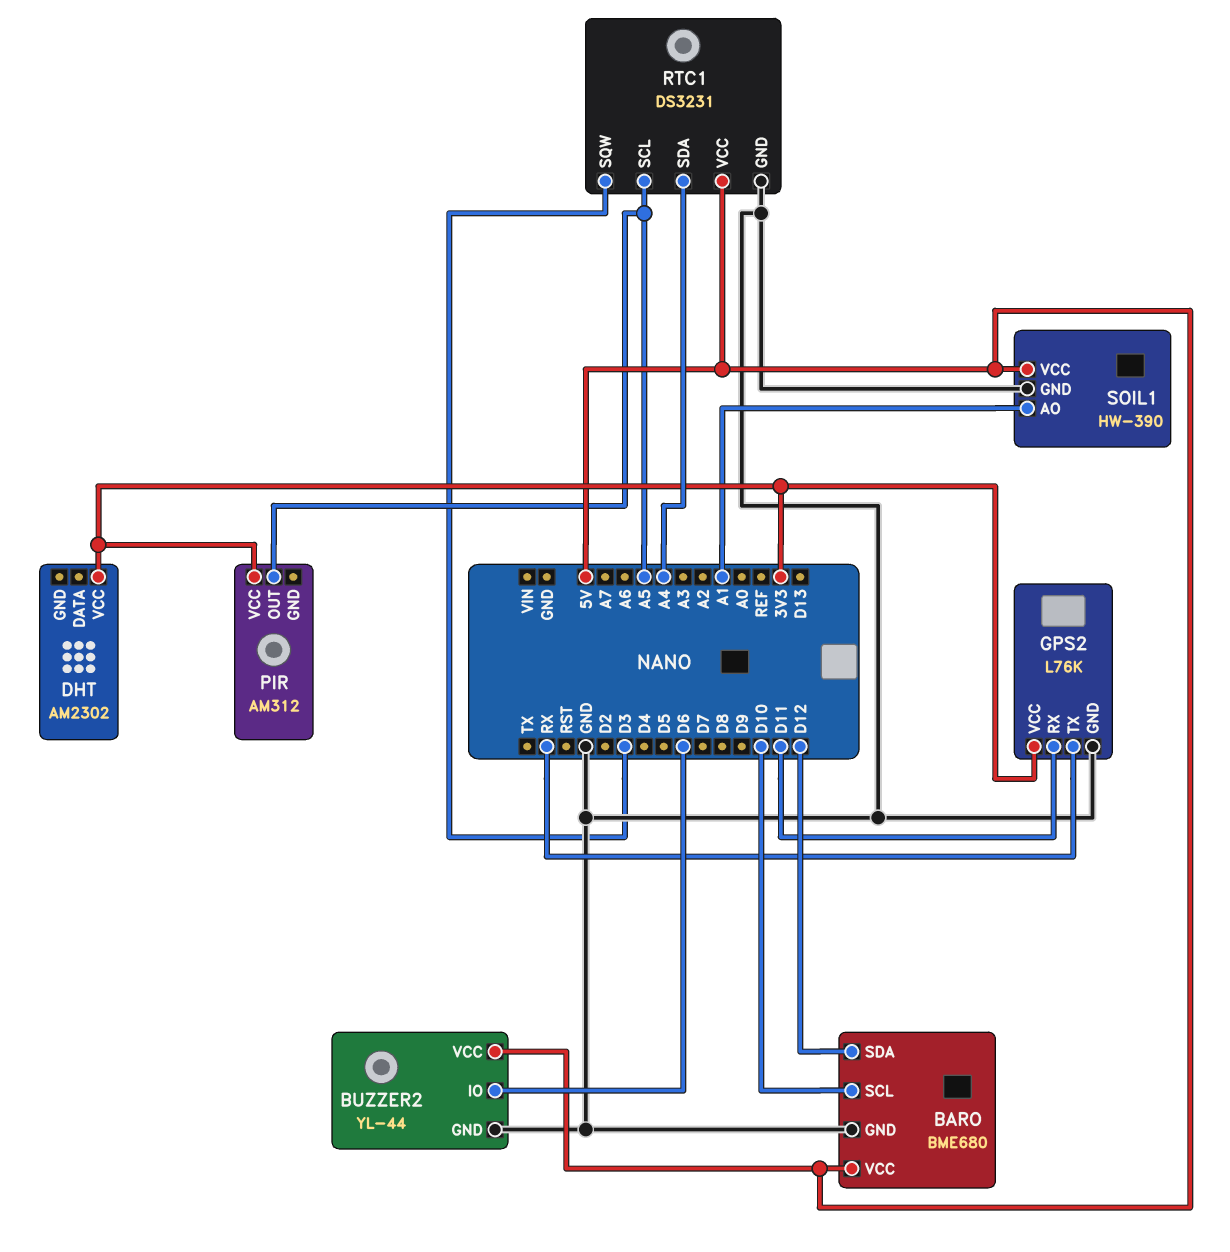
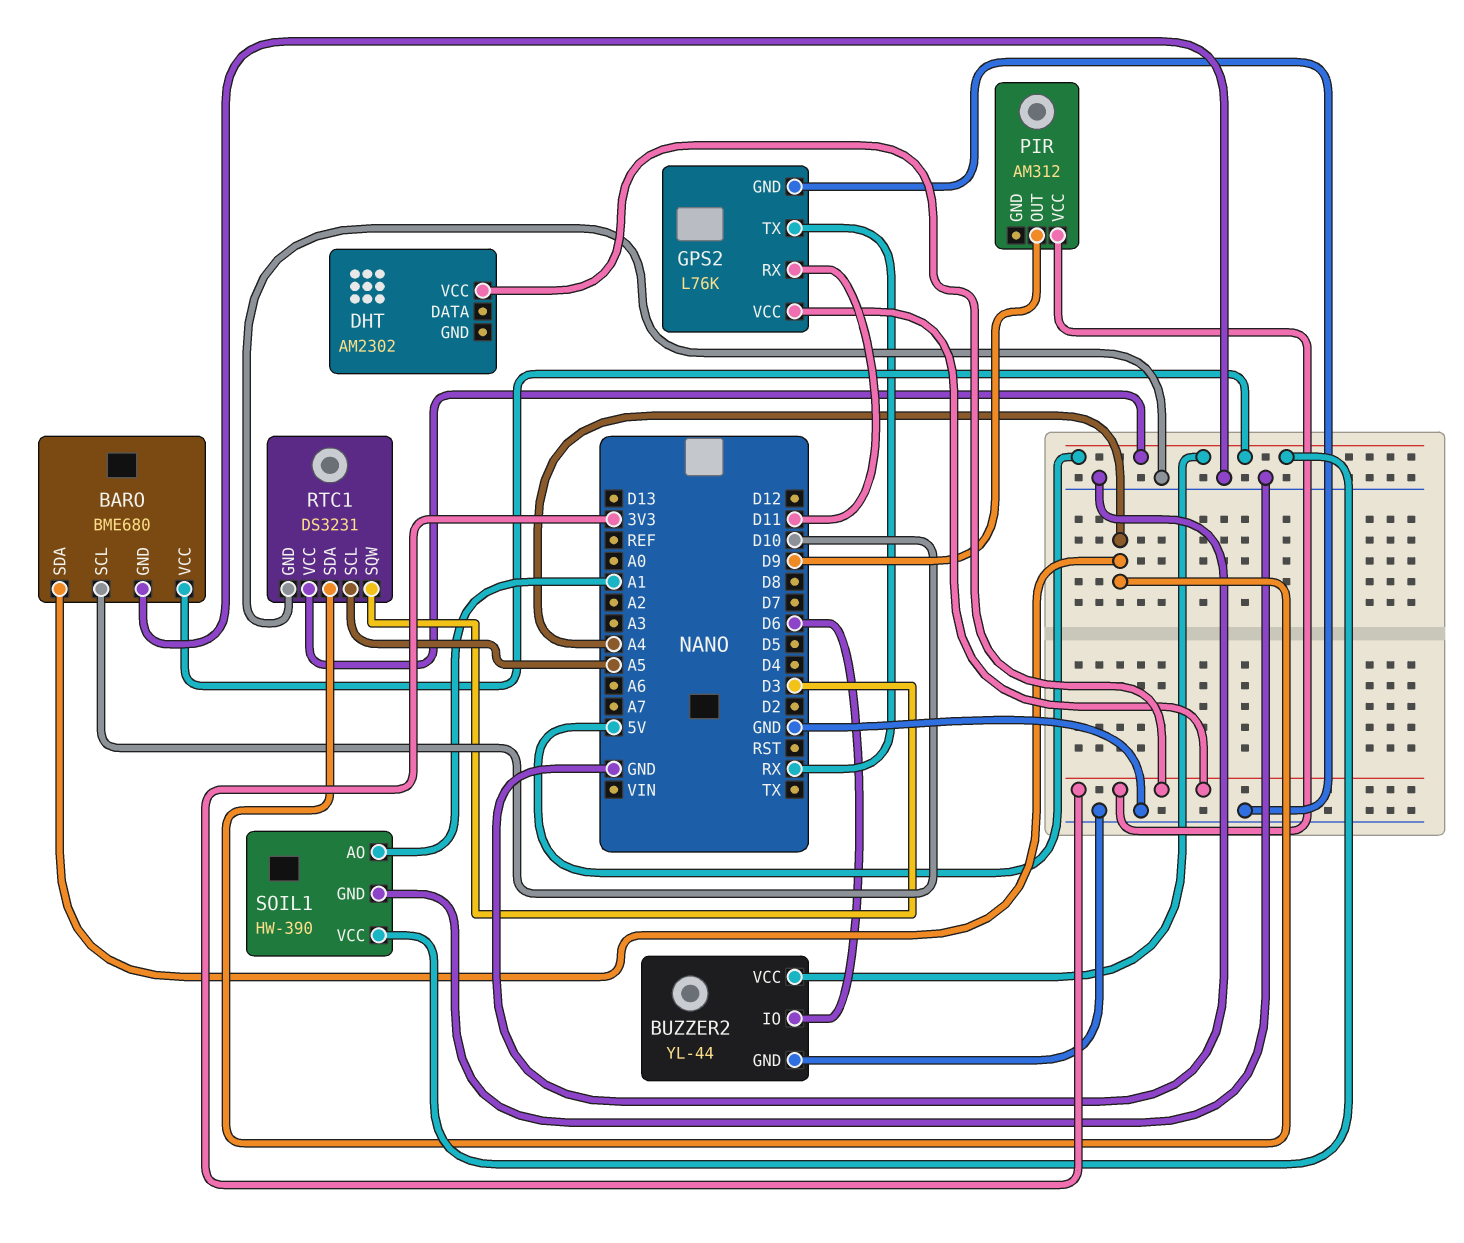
BARO pin SDA: D12 -> A4
PIR pin OUT: A5 -> D9

